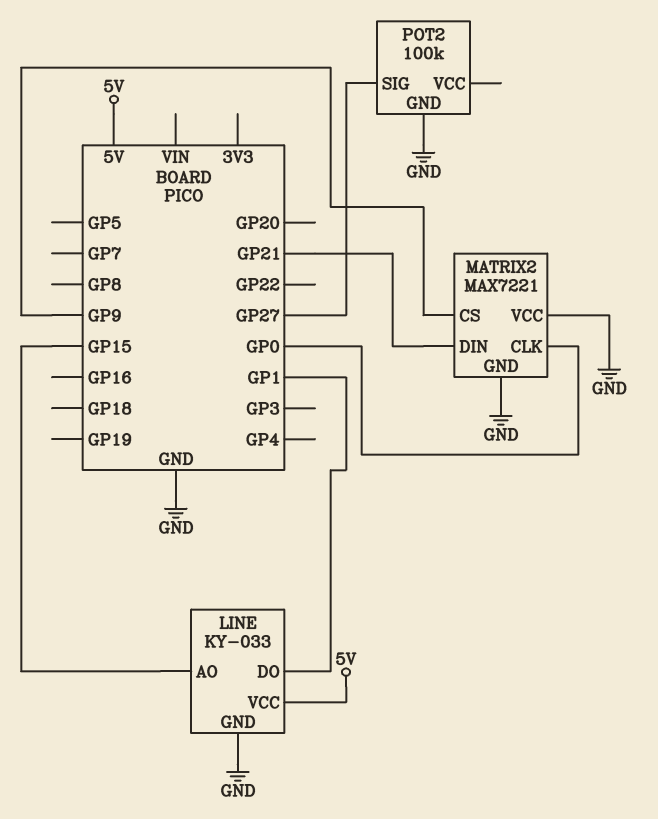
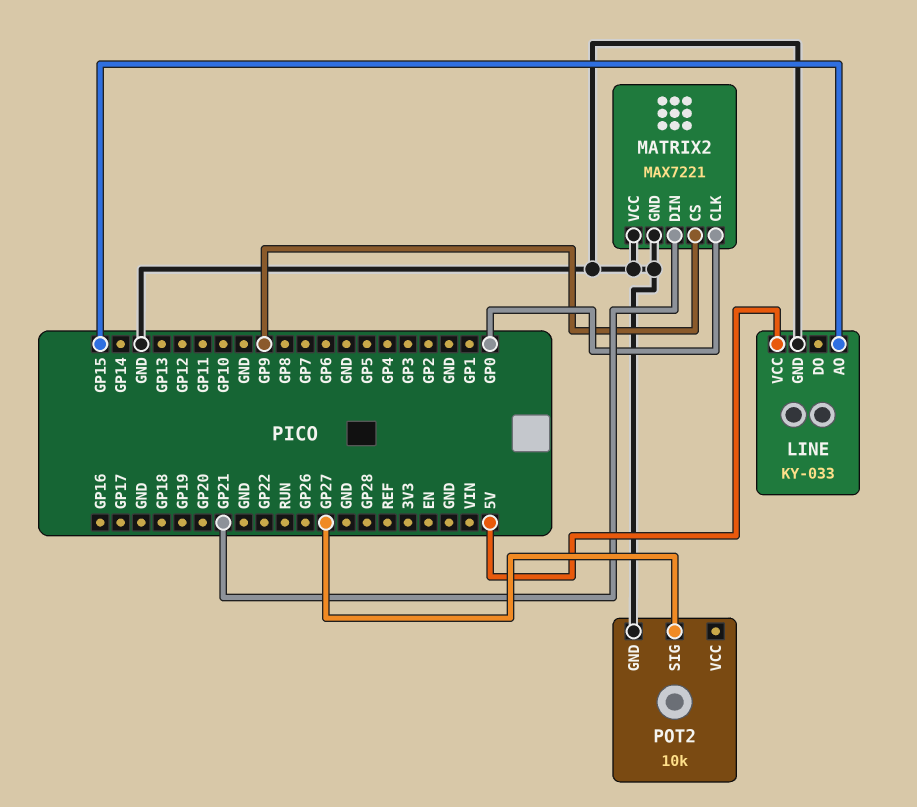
LINE pin DO: GP1 -> none
POT2: 100k -> 10k

